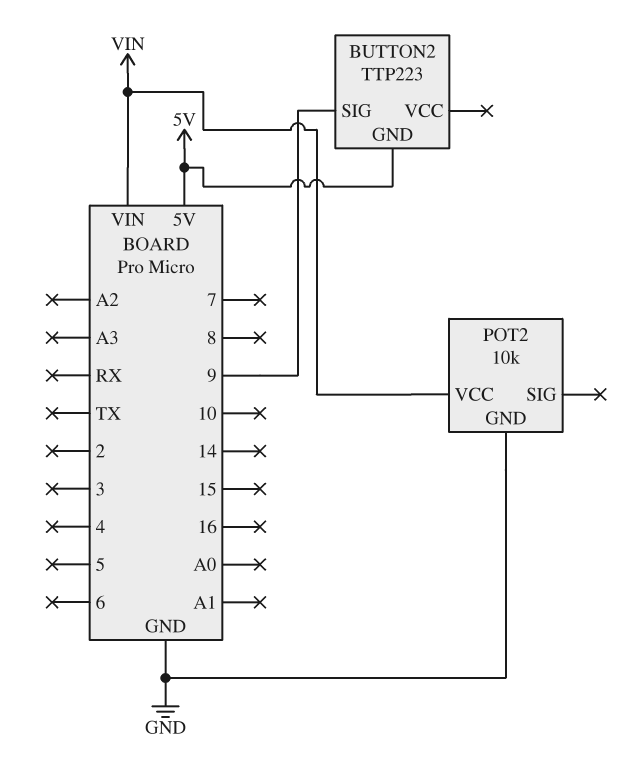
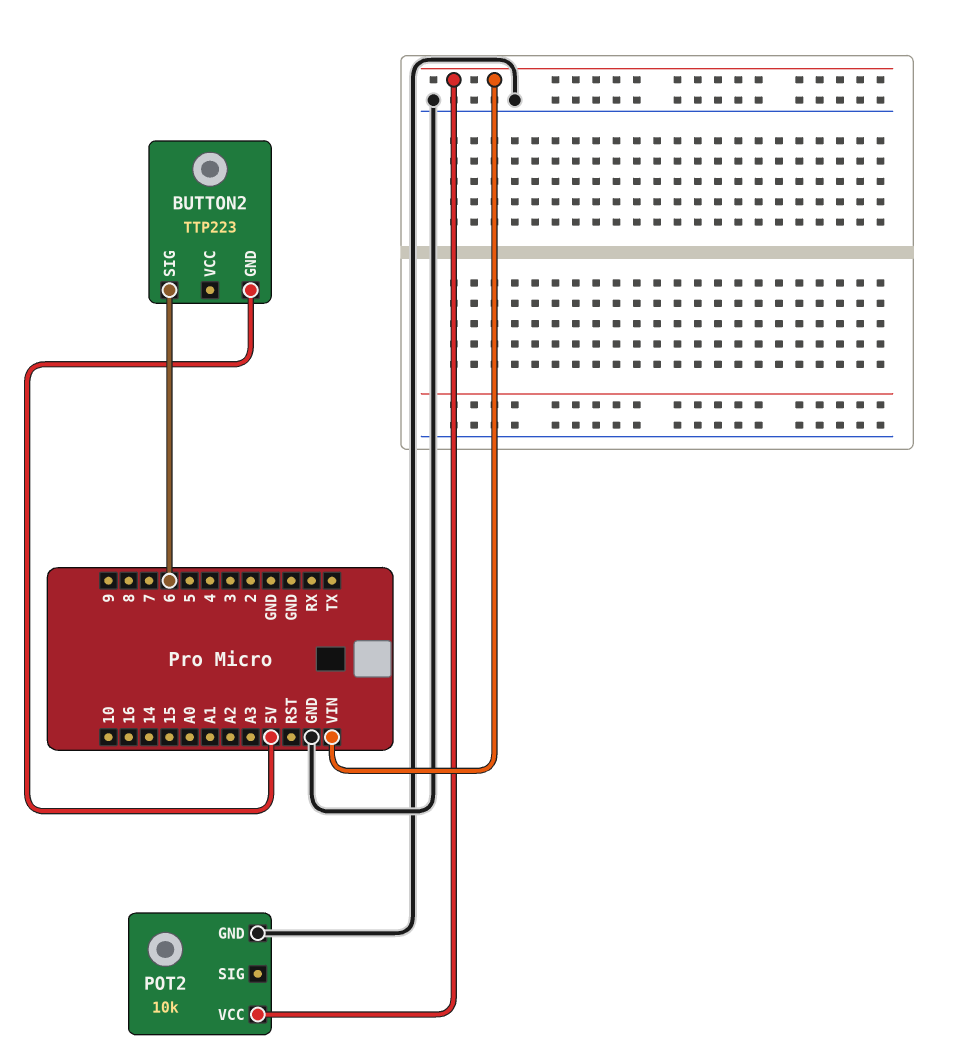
BUTTON2 pin SIG: 9 -> 6

